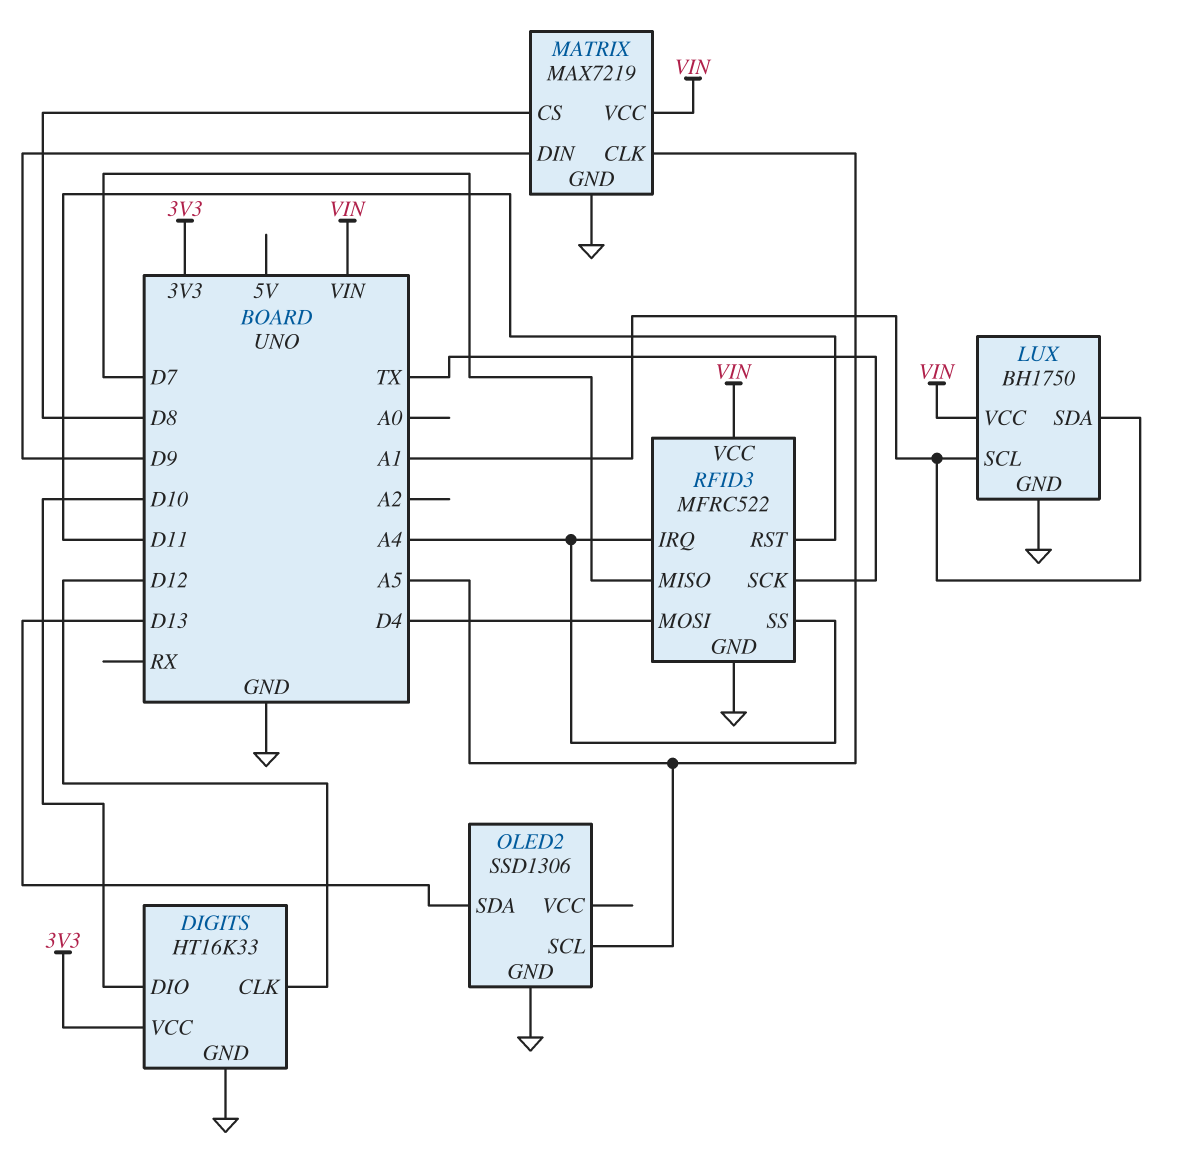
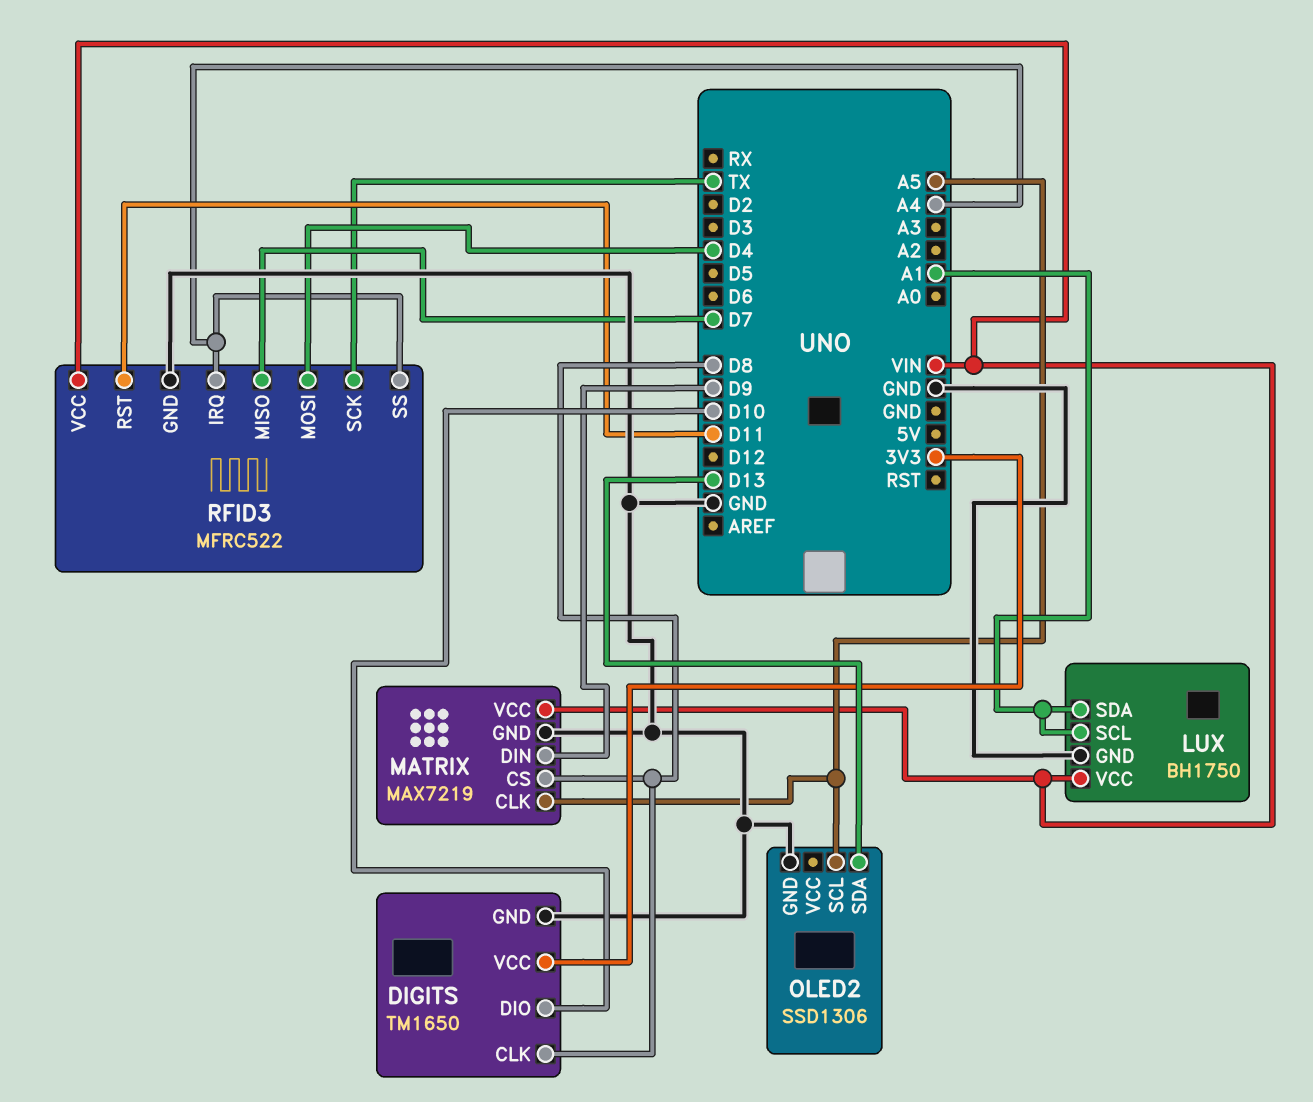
DIGITS: HT16K33 -> TM1650
DIGITS pin CLK: D12 -> D8

